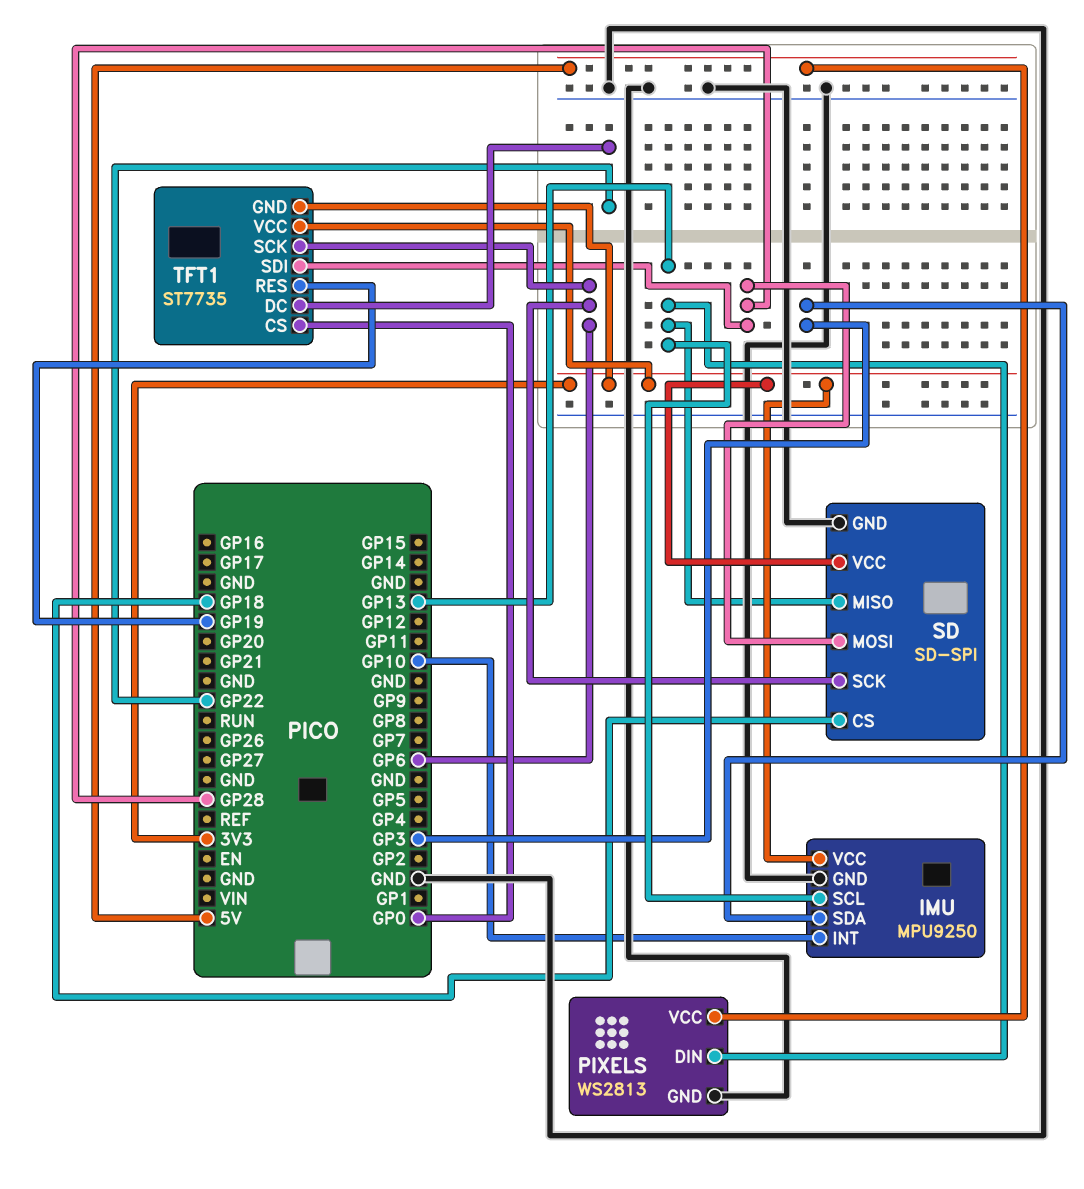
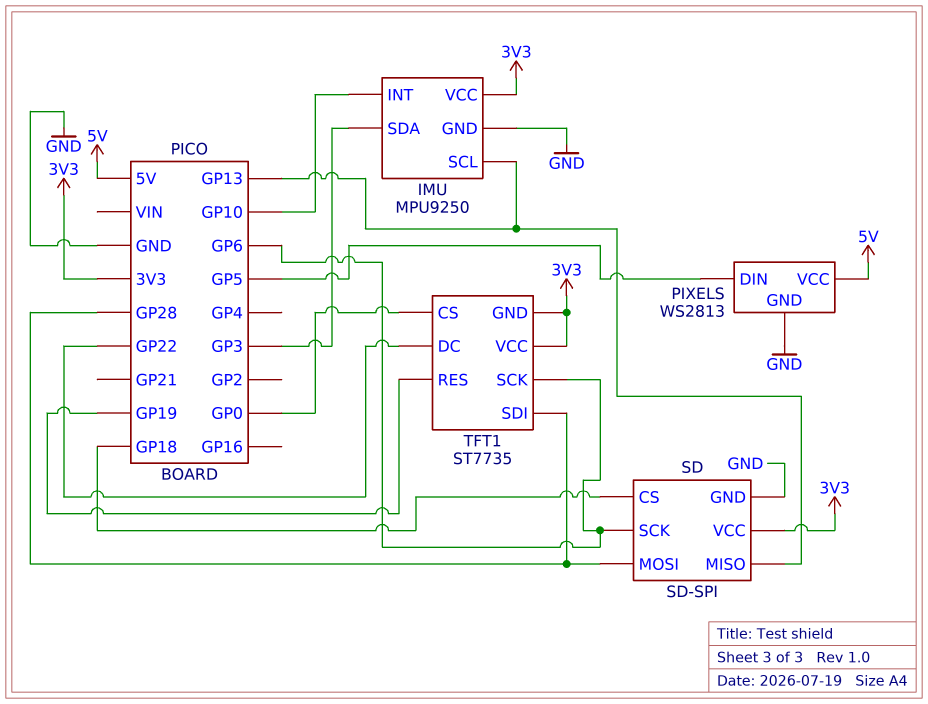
PIXELS pin DIN: GP13 -> GP5

